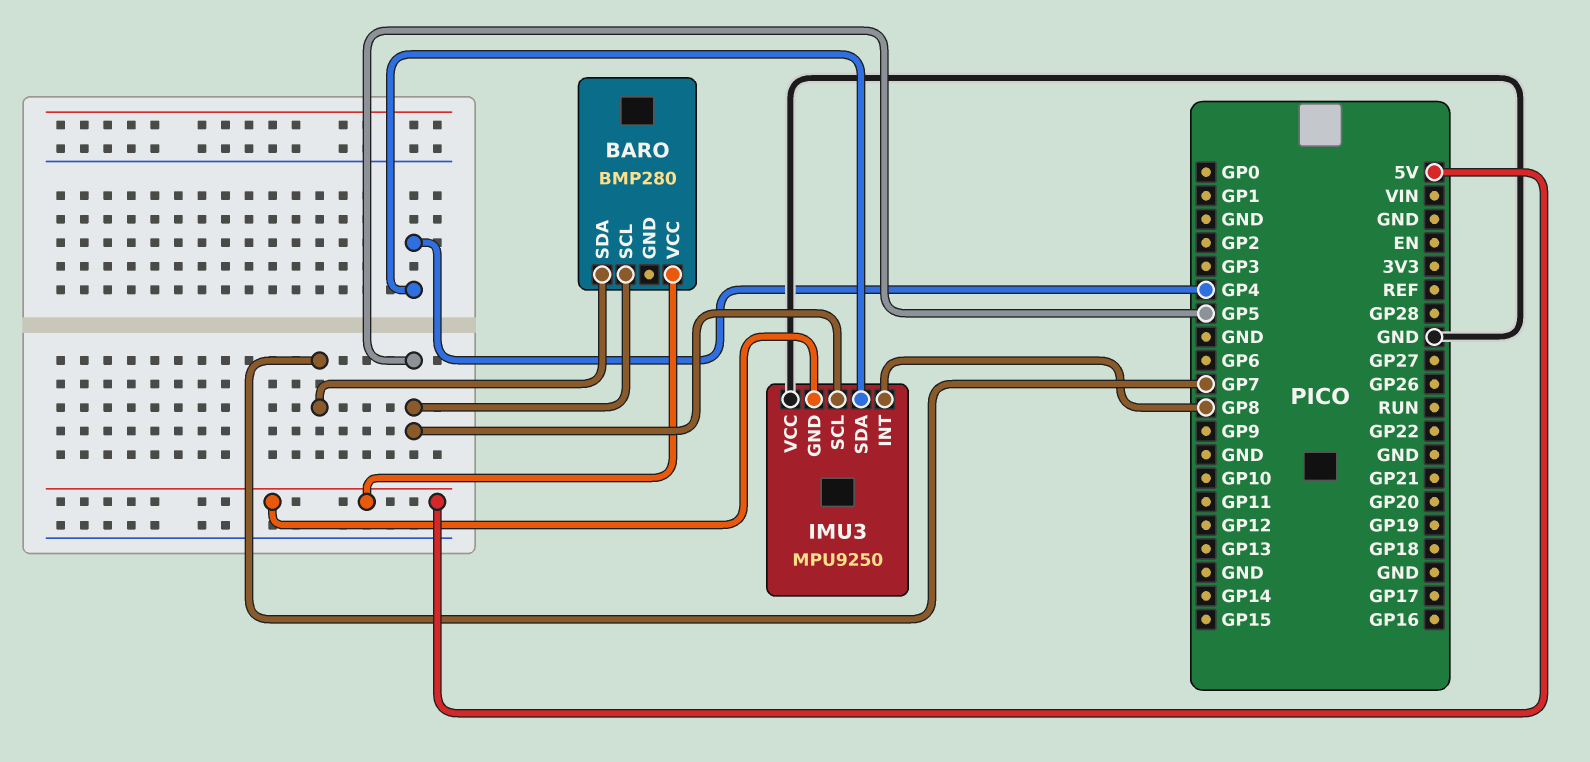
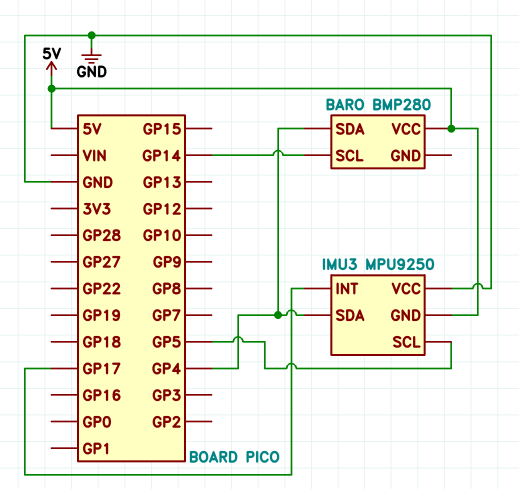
BARO pin SCL: GP5 -> GP14
BARO pin SDA: GP7 -> GP4
IMU3 pin INT: GP8 -> GP17

